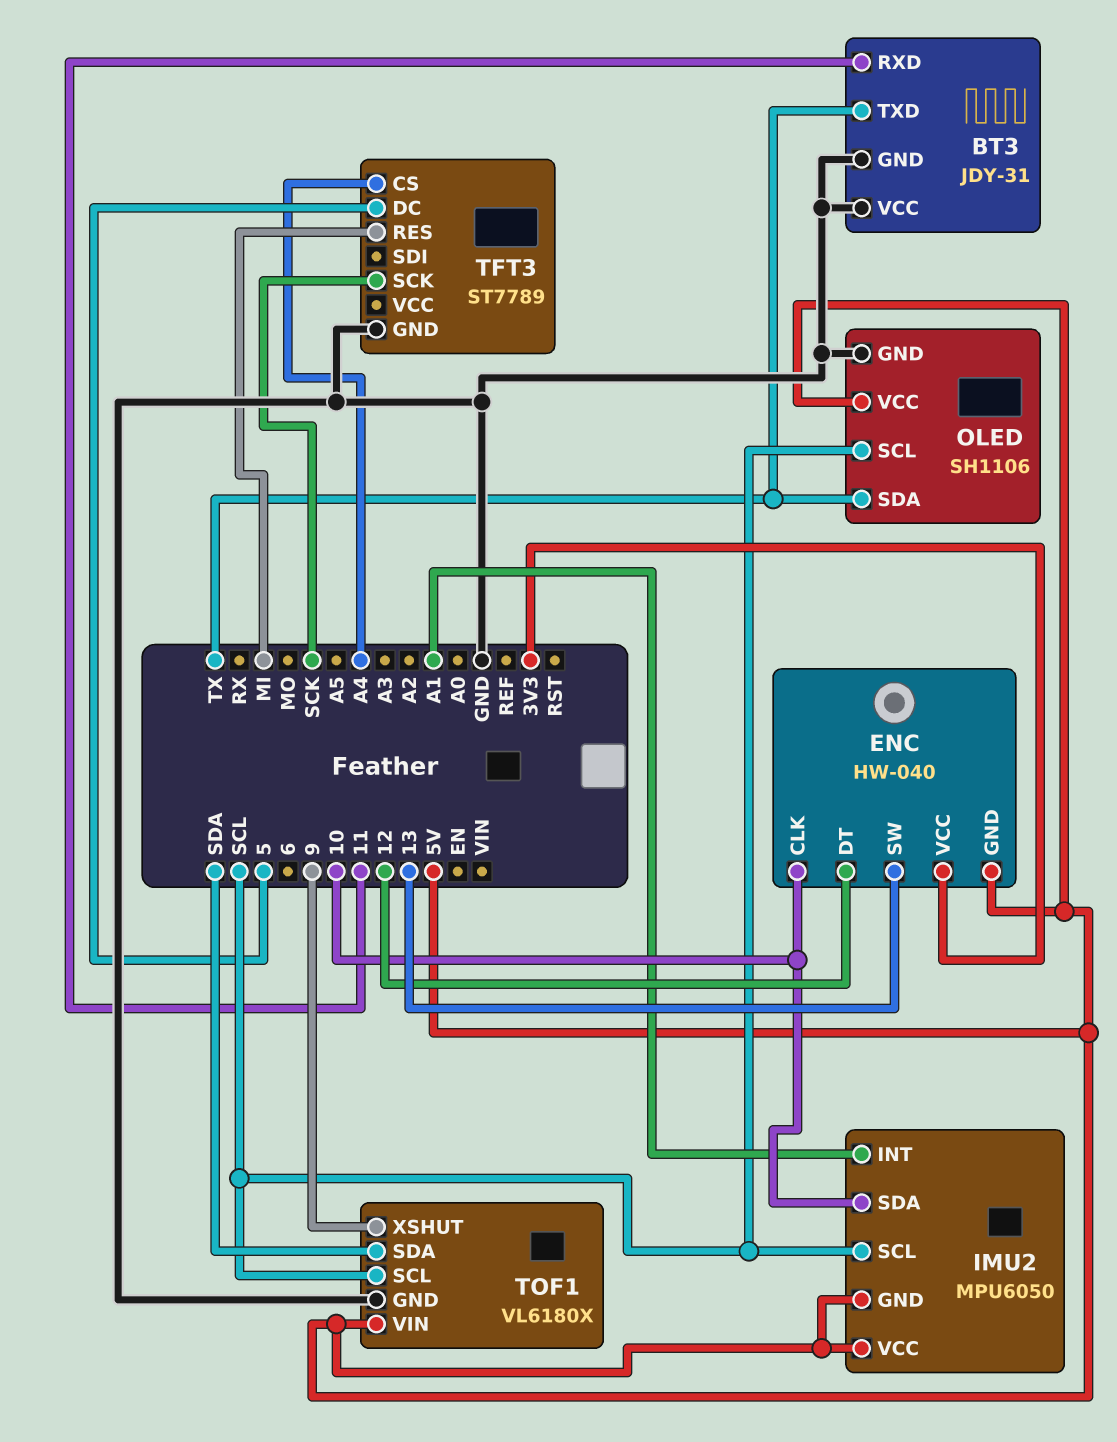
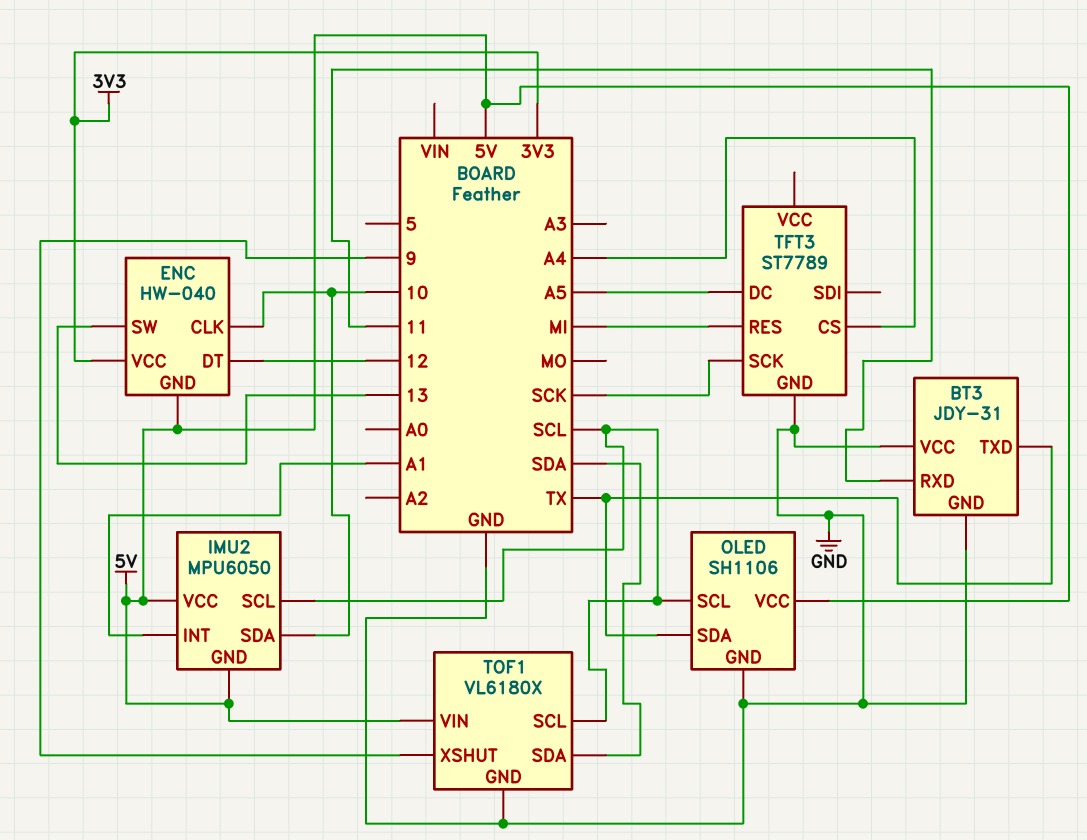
TFT3 pin DC: 5 -> A5

